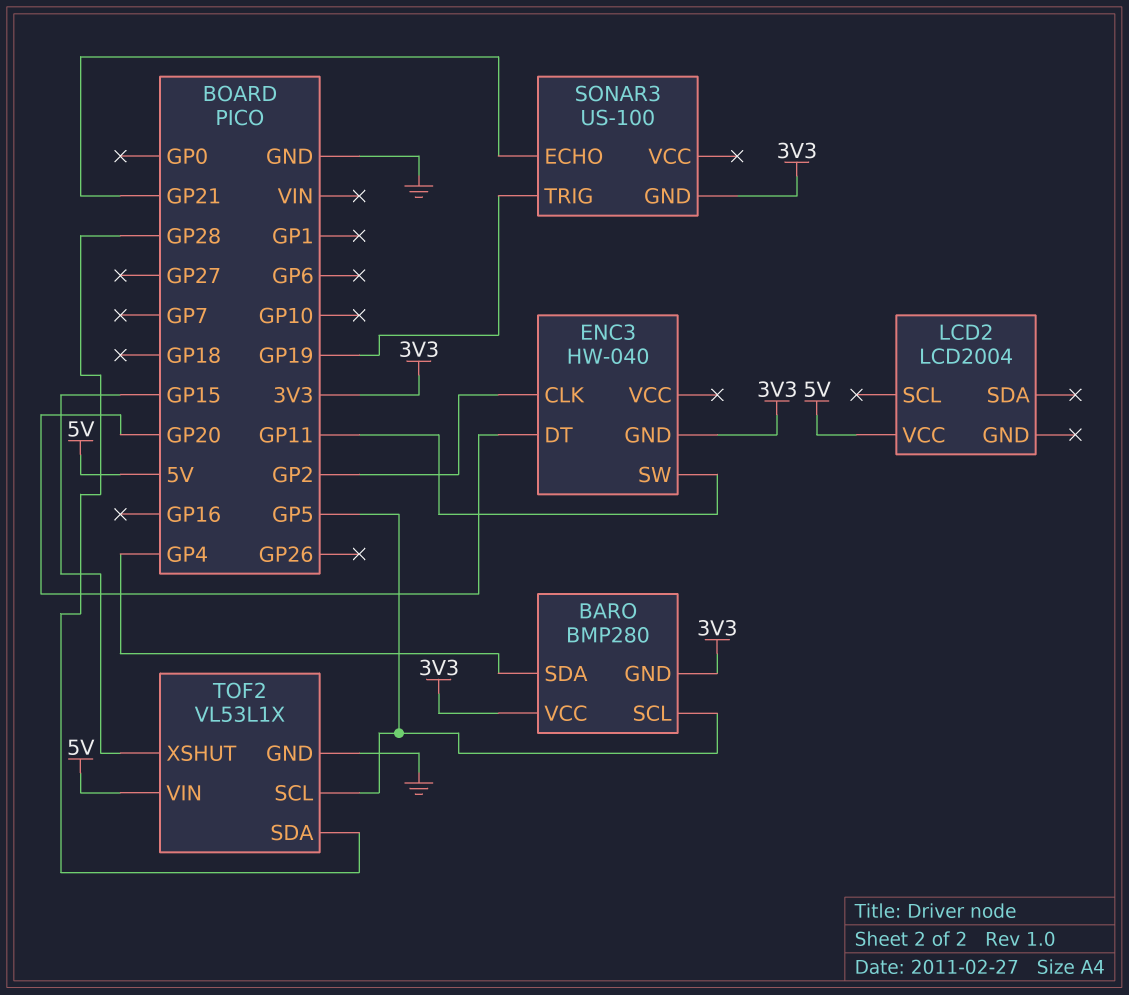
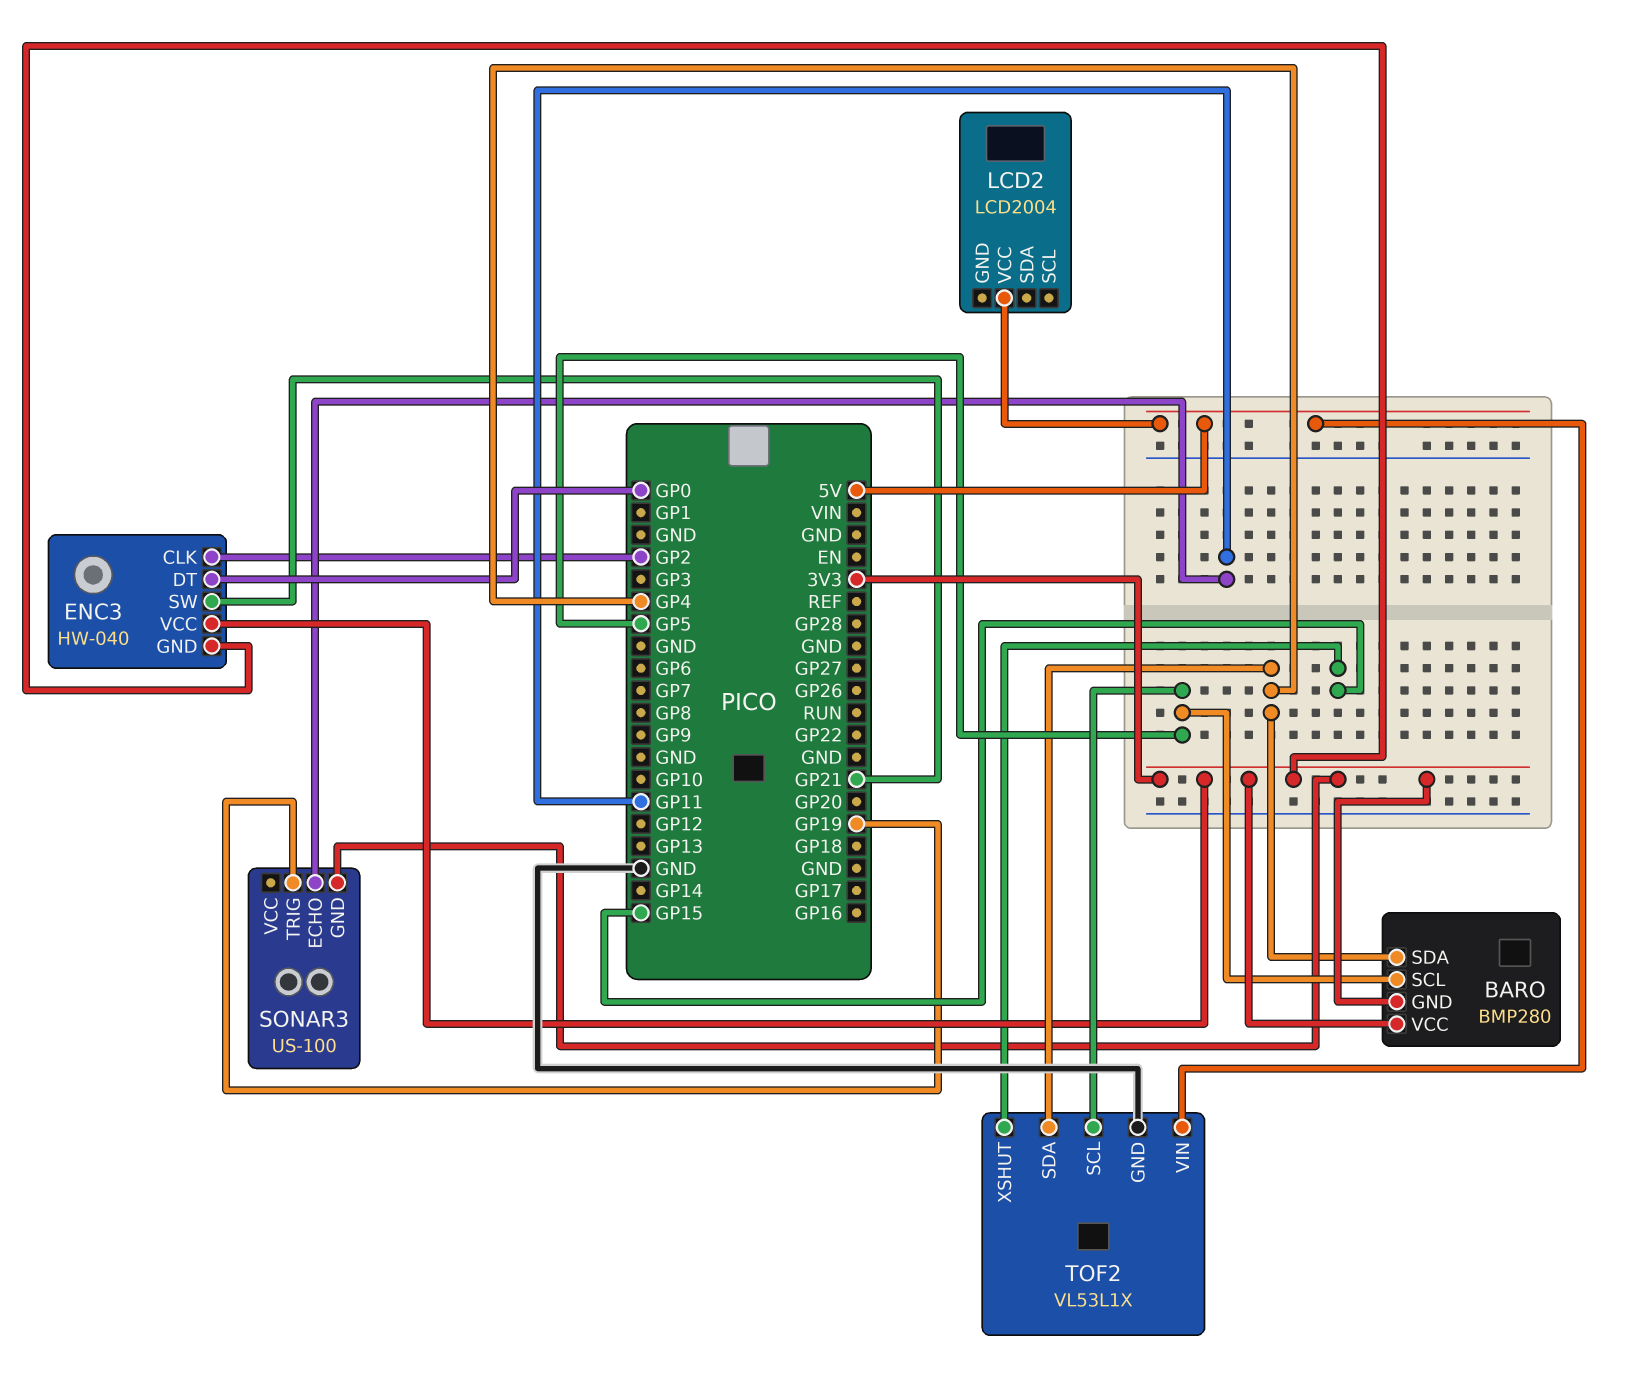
ENC3 pin DT: GP20 -> GP0
ENC3 pin SW: GP11 -> GP21
ENC3 pin VCC: none -> 3V3
SONAR3 pin ECHO: GP21 -> GP11
TOF2 pin SDA: GP28 -> GP4

